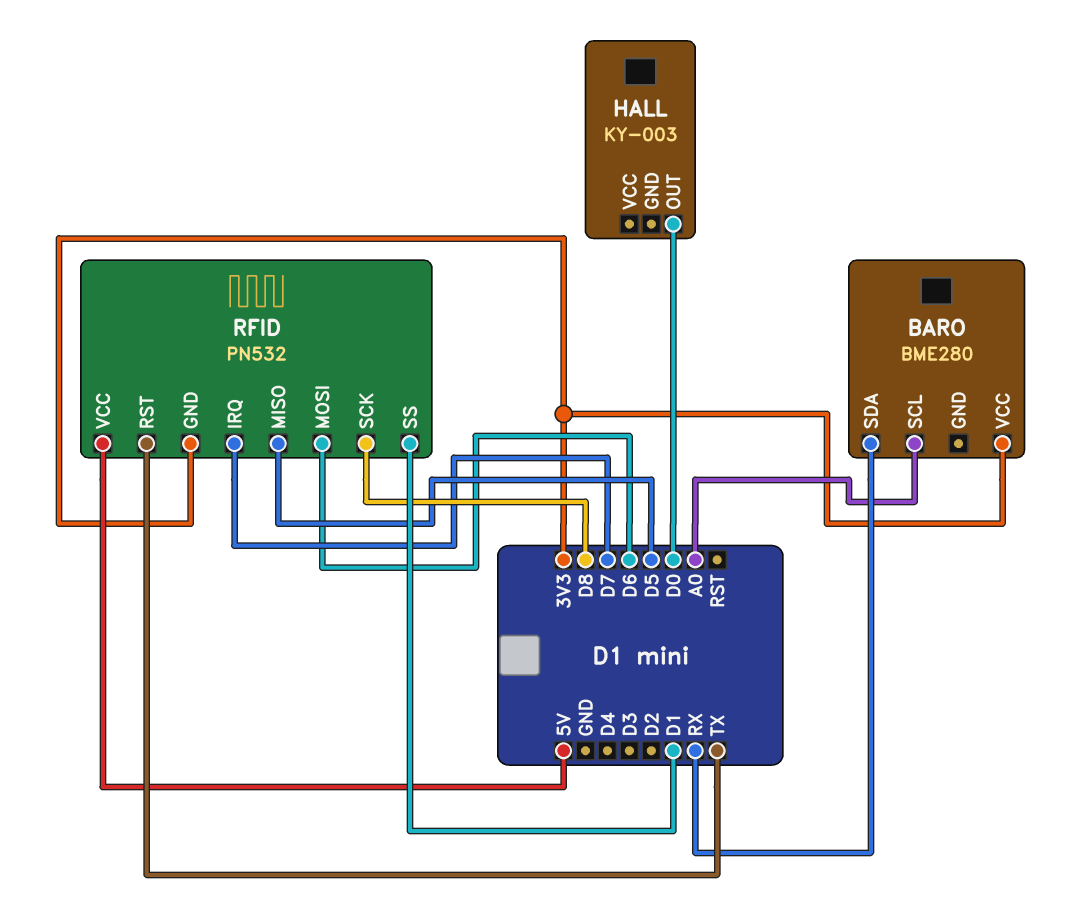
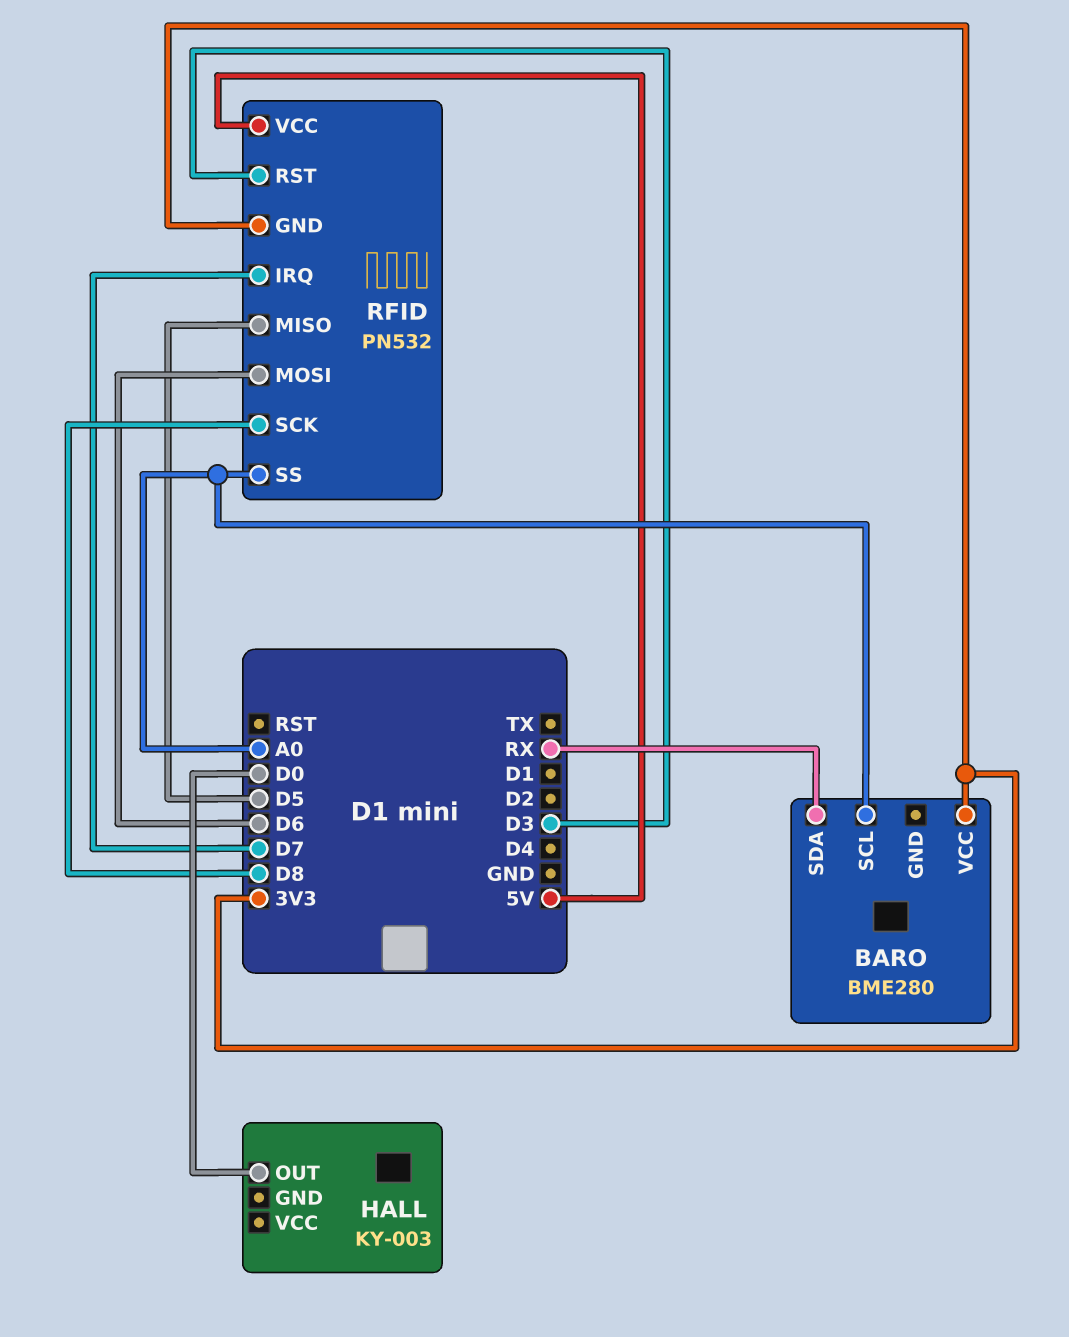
RFID pin RST: TX -> D3
RFID pin SS: D1 -> A0

